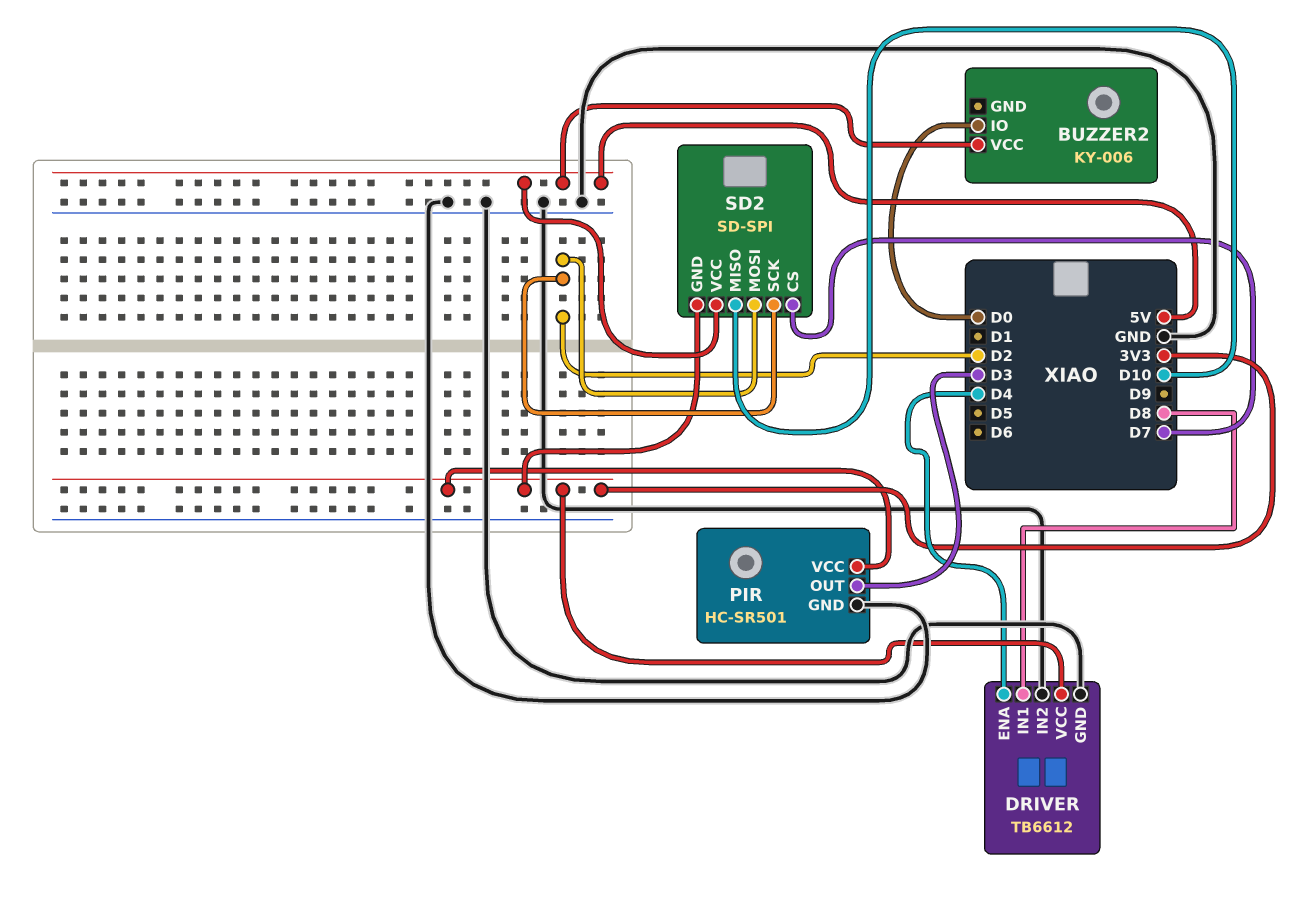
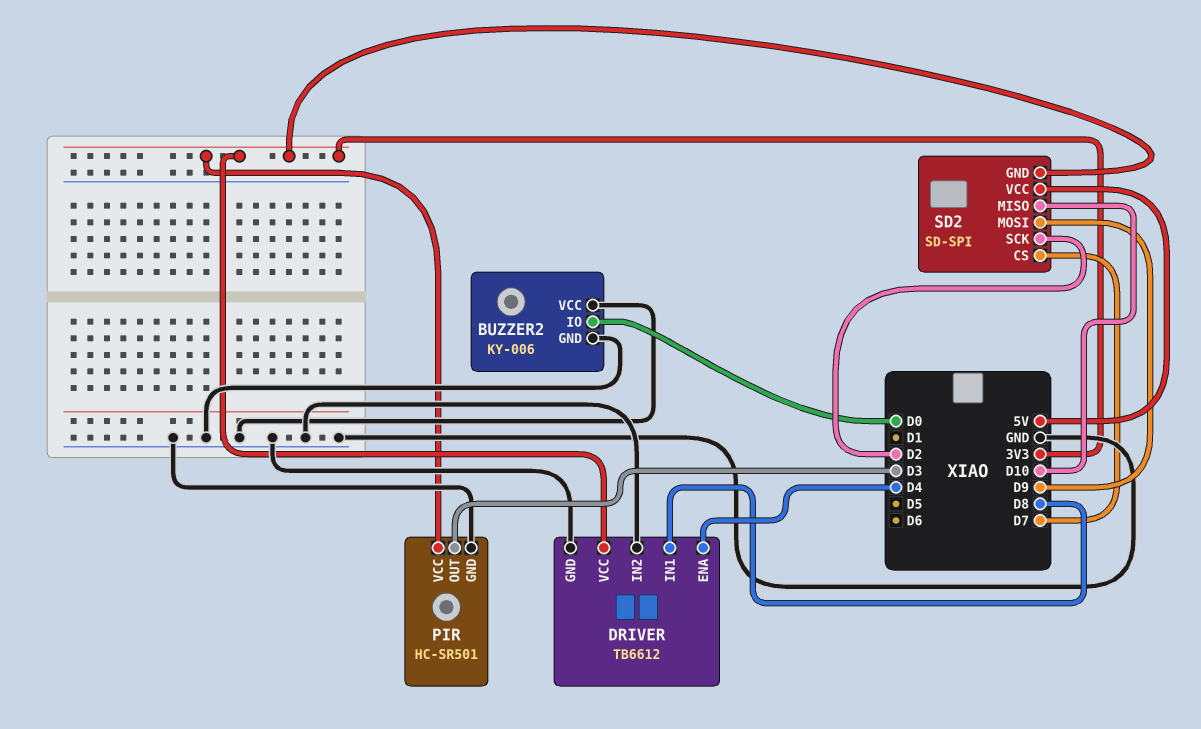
BUZZER2 pin GND: none -> GND
BUZZER2 pin VCC: 5V -> GND
SD2 pin MOSI: D2 -> D9

